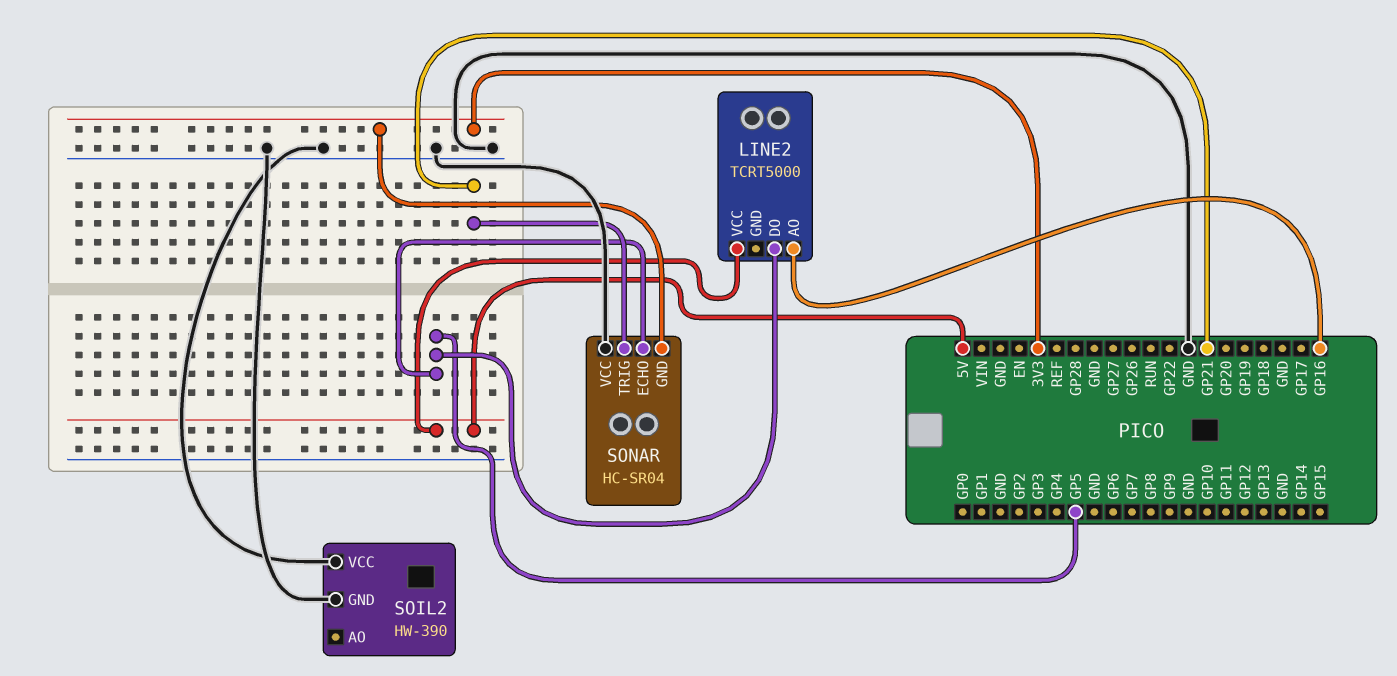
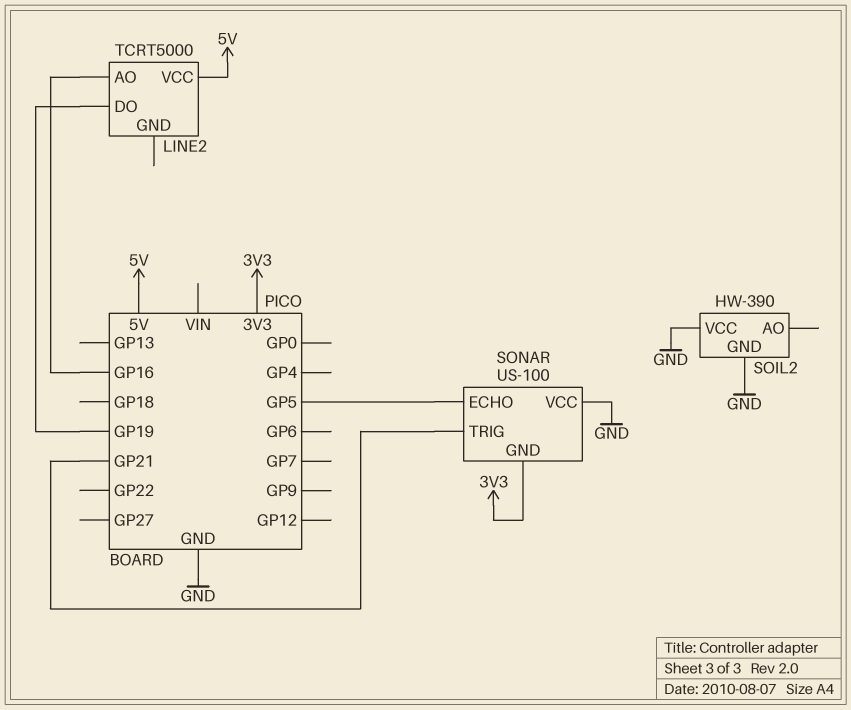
LINE2 pin DO: GP5 -> GP19
SONAR: HC-SR04 -> US-100

